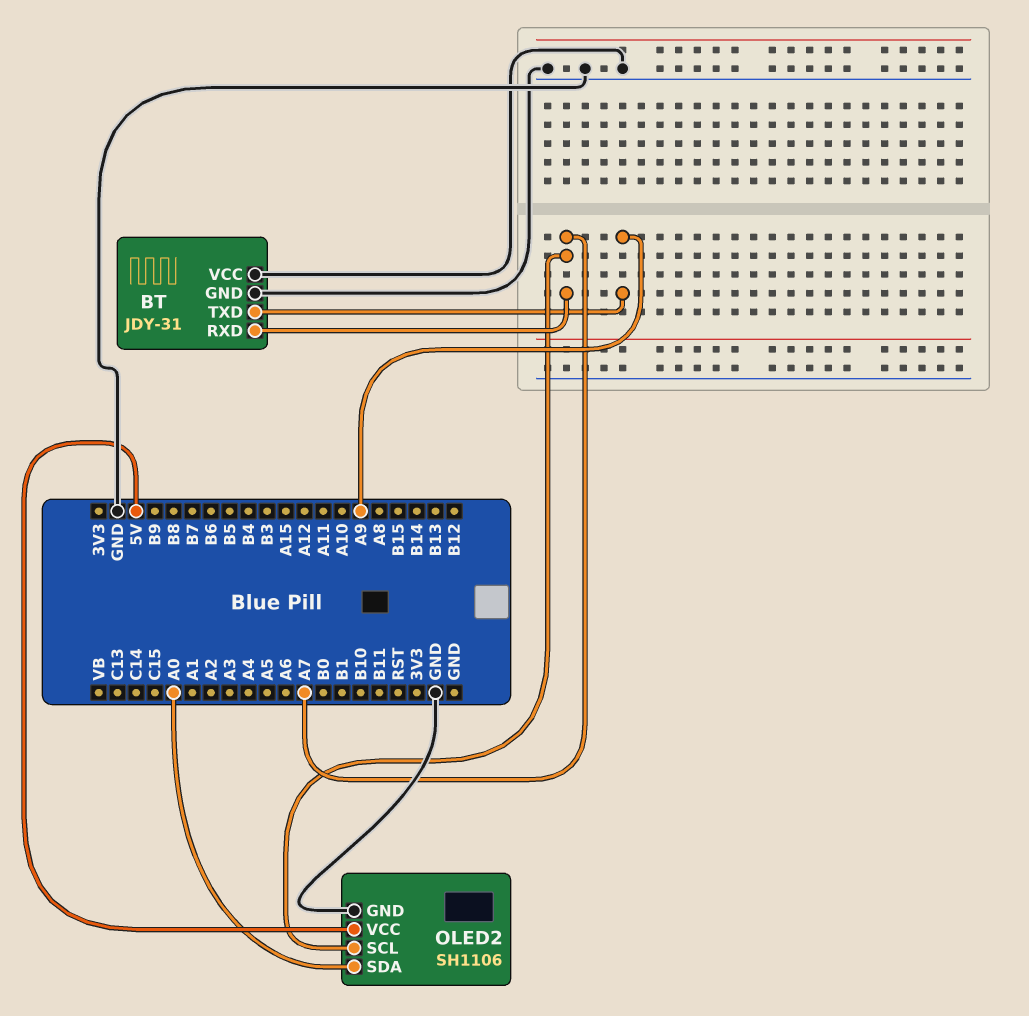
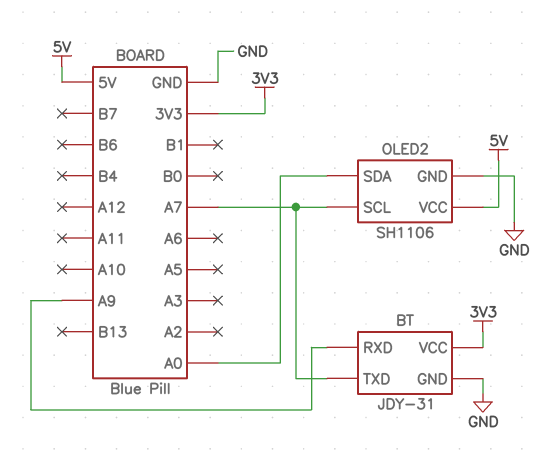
BT pin RXD: A7 -> A9
BT pin TXD: A9 -> A7
BT pin VCC: GND -> 3V3

